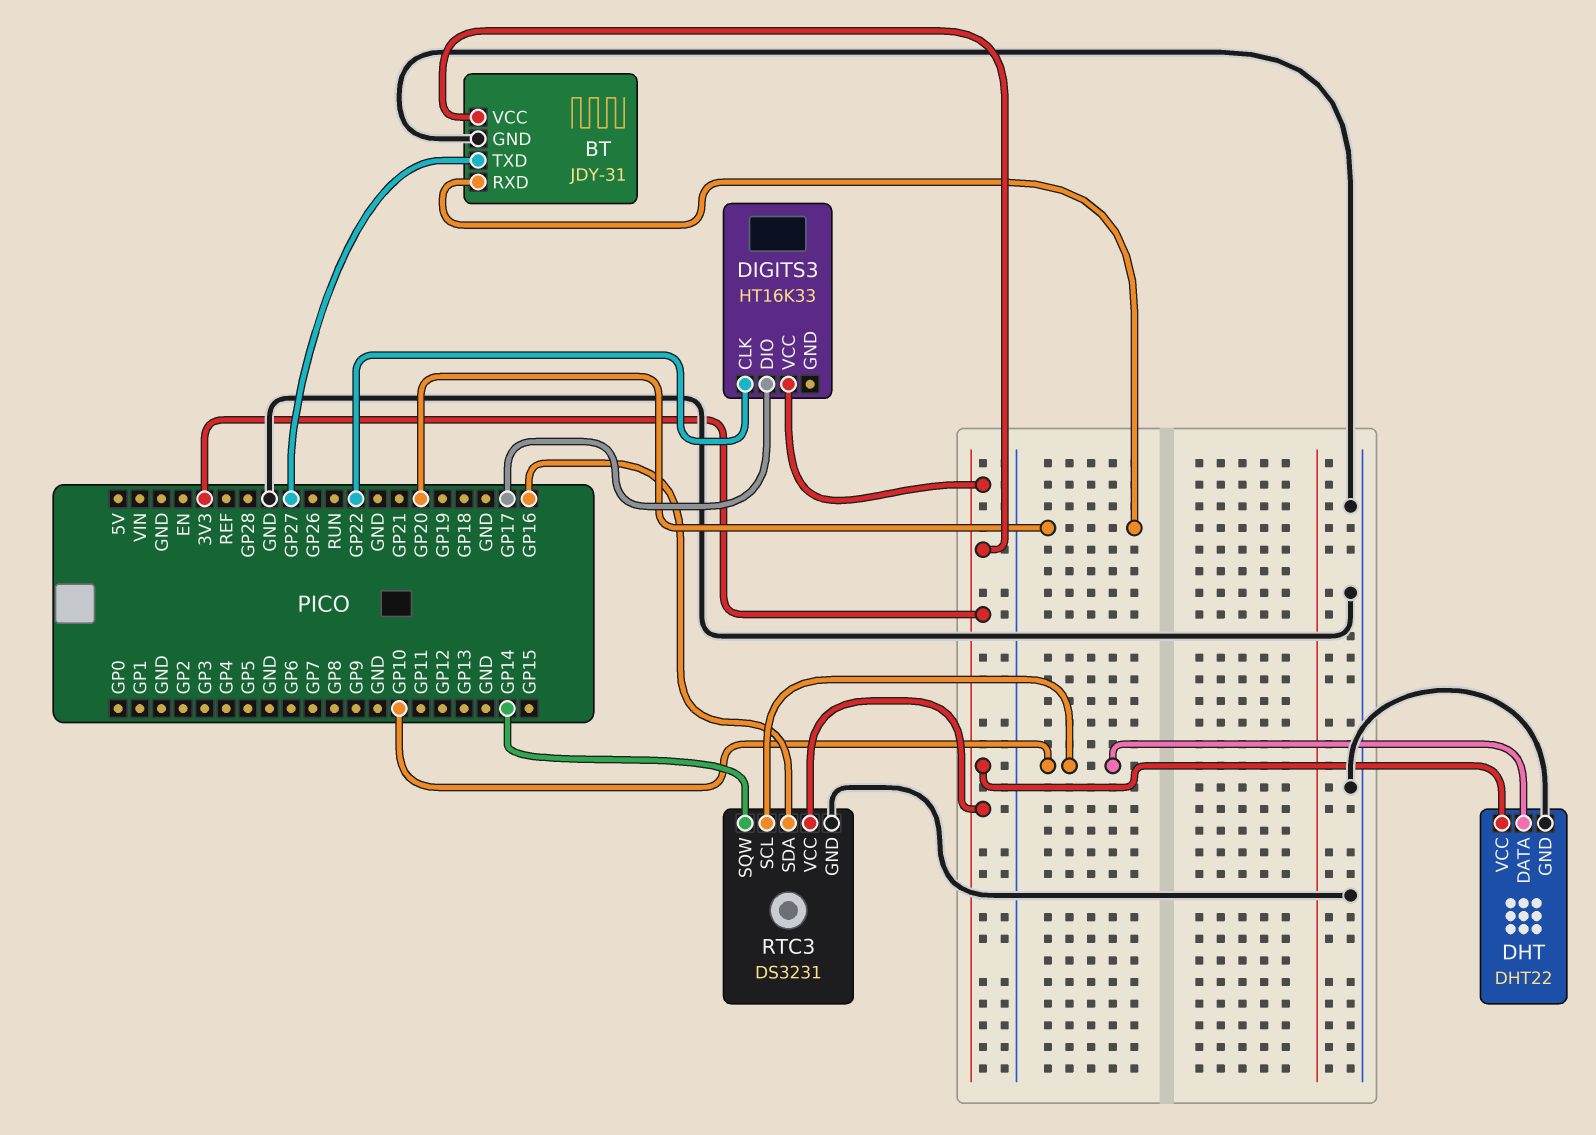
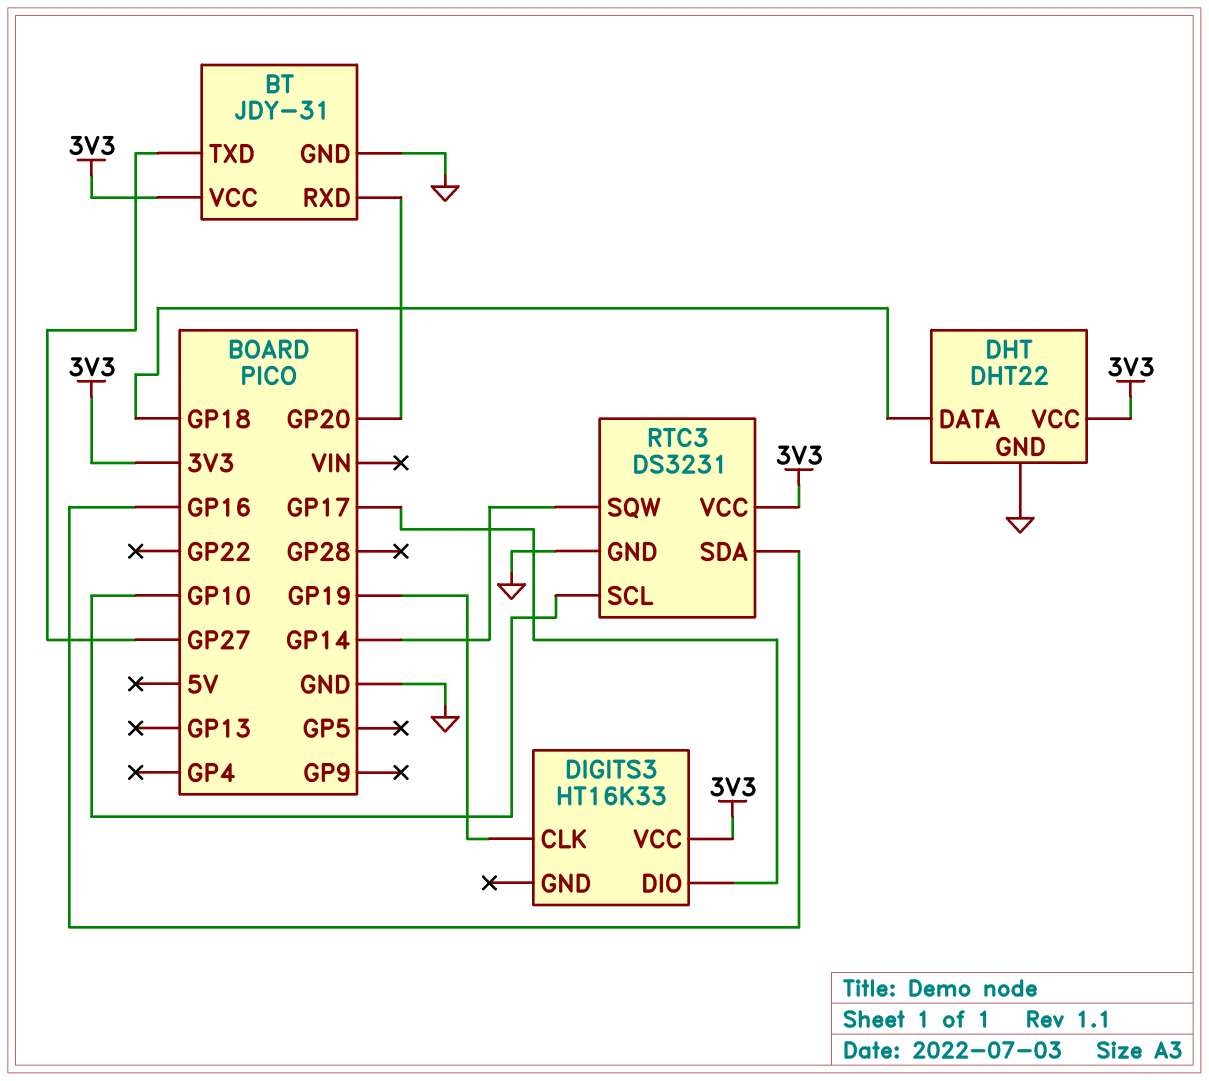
DHT pin DATA: GP10 -> GP18
DIGITS3 pin CLK: GP22 -> GP19

